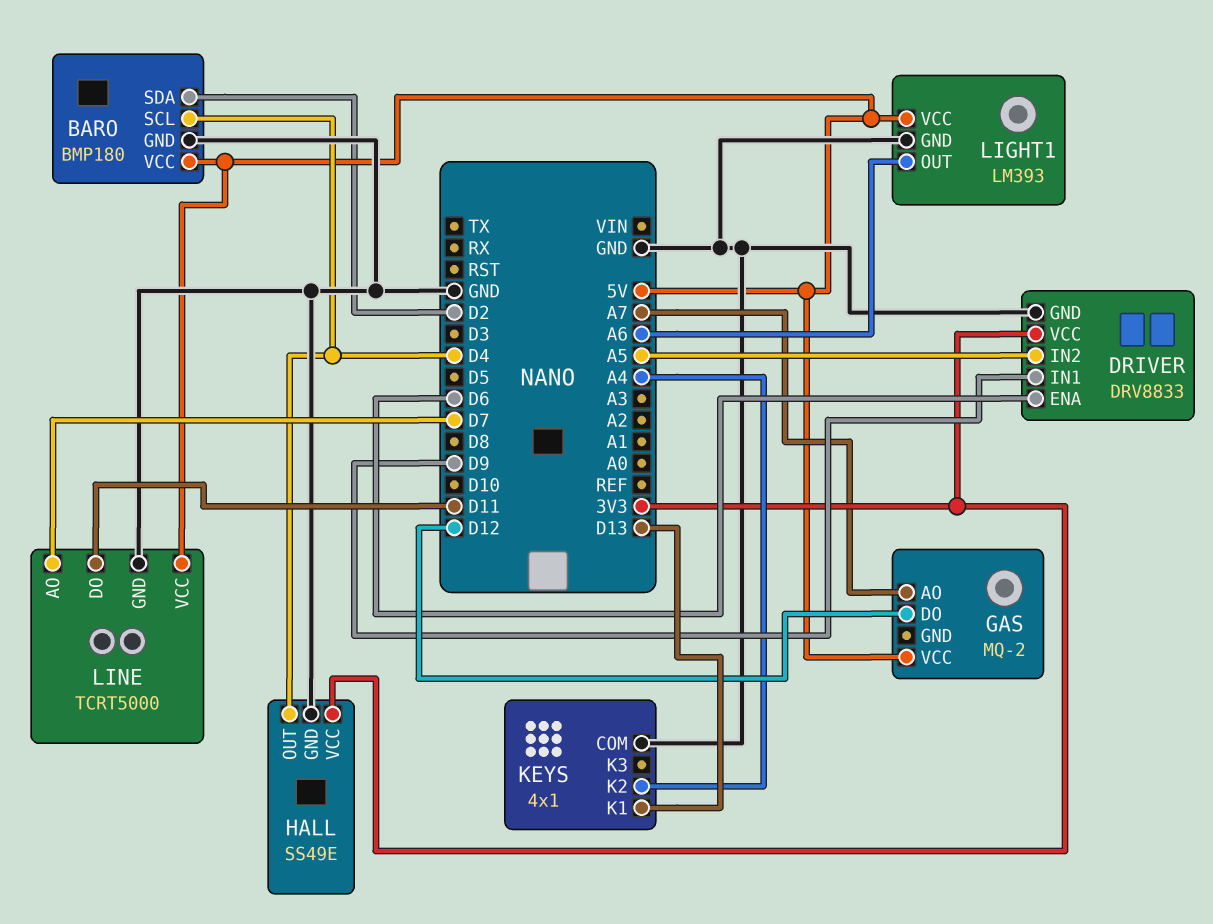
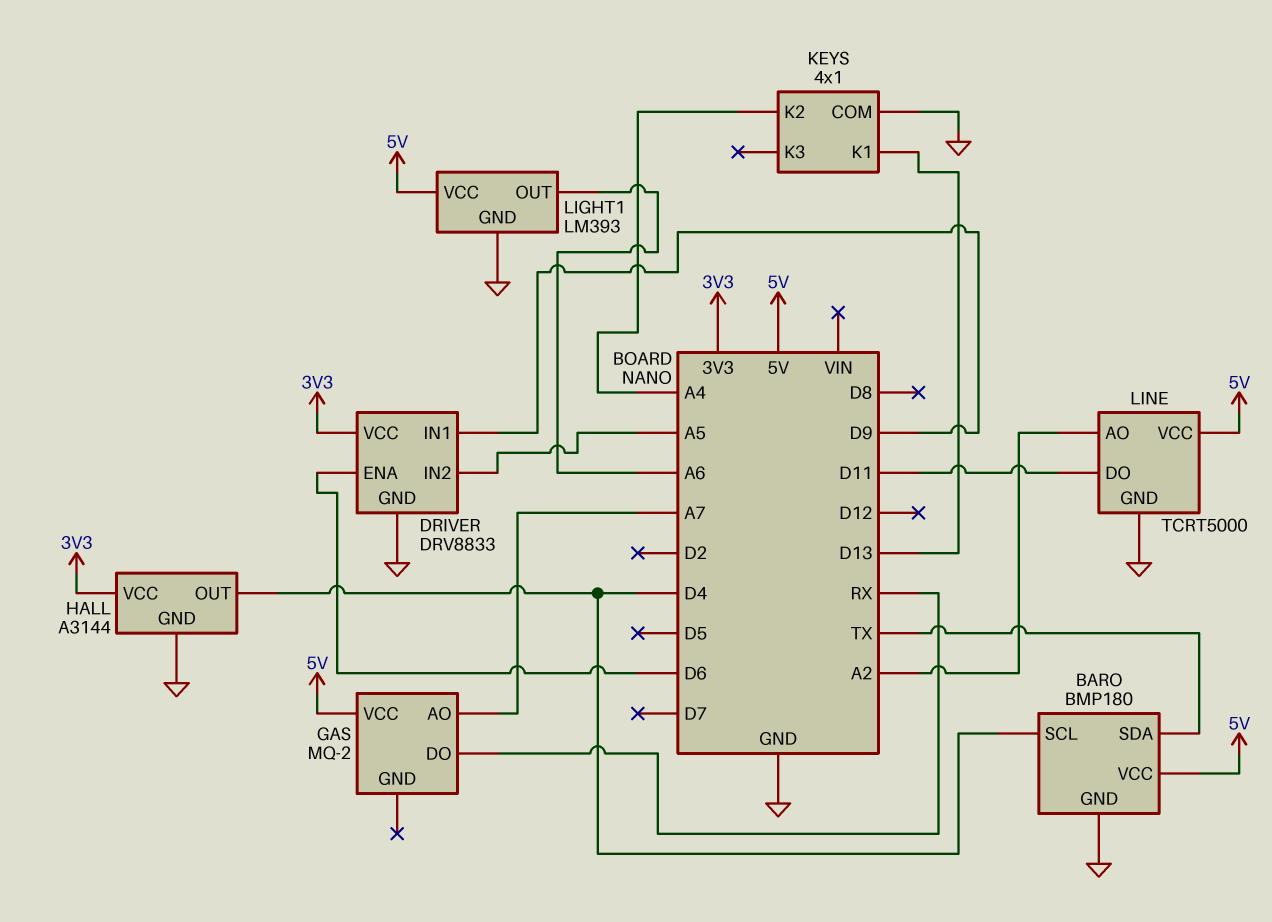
BARO pin SDA: D2 -> TX
GAS pin DO: D12 -> RX
HALL: SS49E -> A3144
LINE pin AO: D7 -> A2

